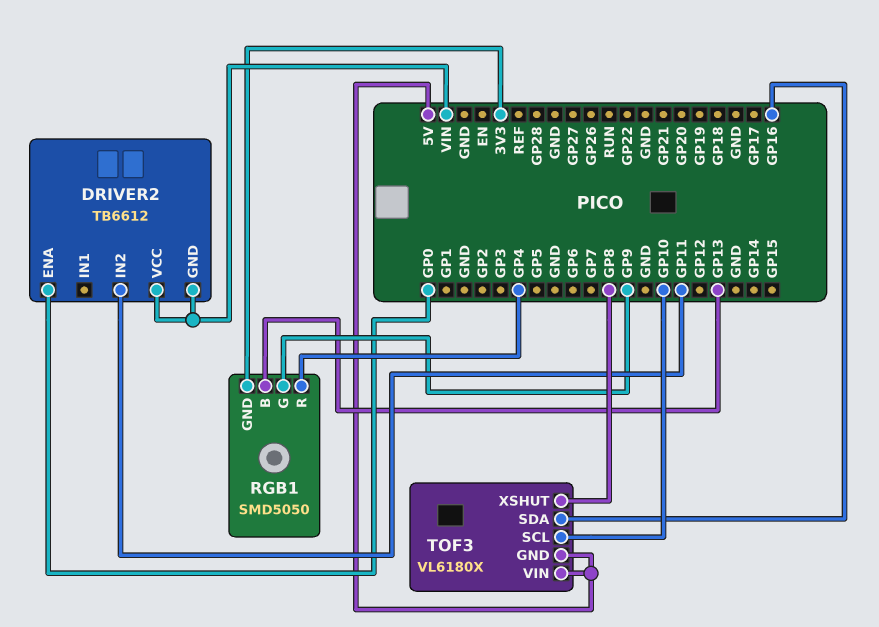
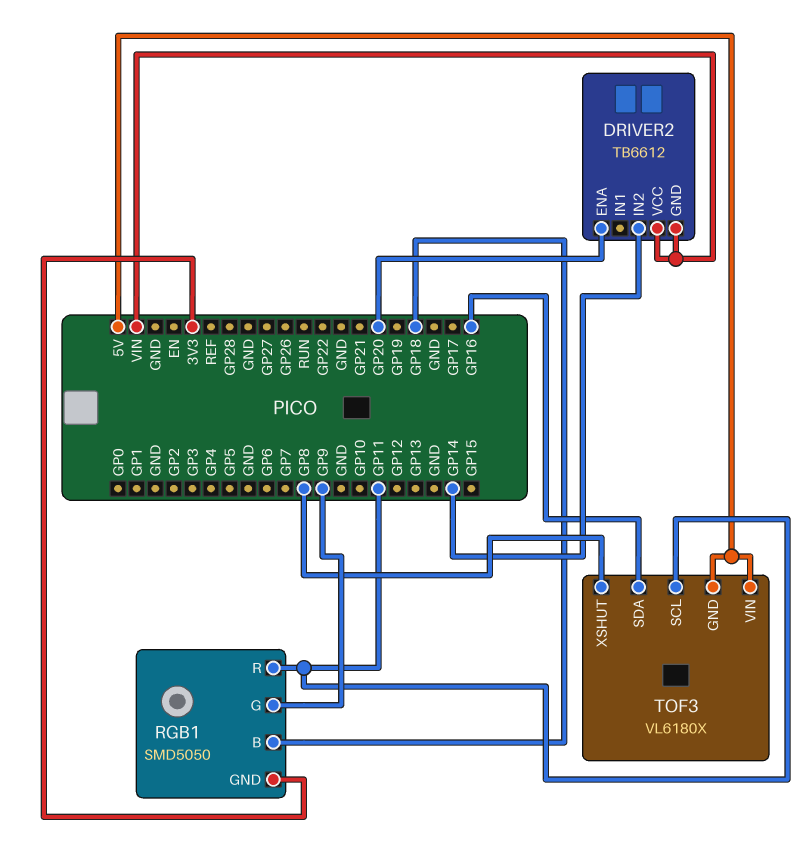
DRIVER2 pin ENA: GP0 -> GP20
DRIVER2 pin IN2: GP11 -> GP14
RGB1 pin B: GP13 -> GP18
RGB1 pin R: GP4 -> GP11
TOF3 pin SCL: GP10 -> GP11

